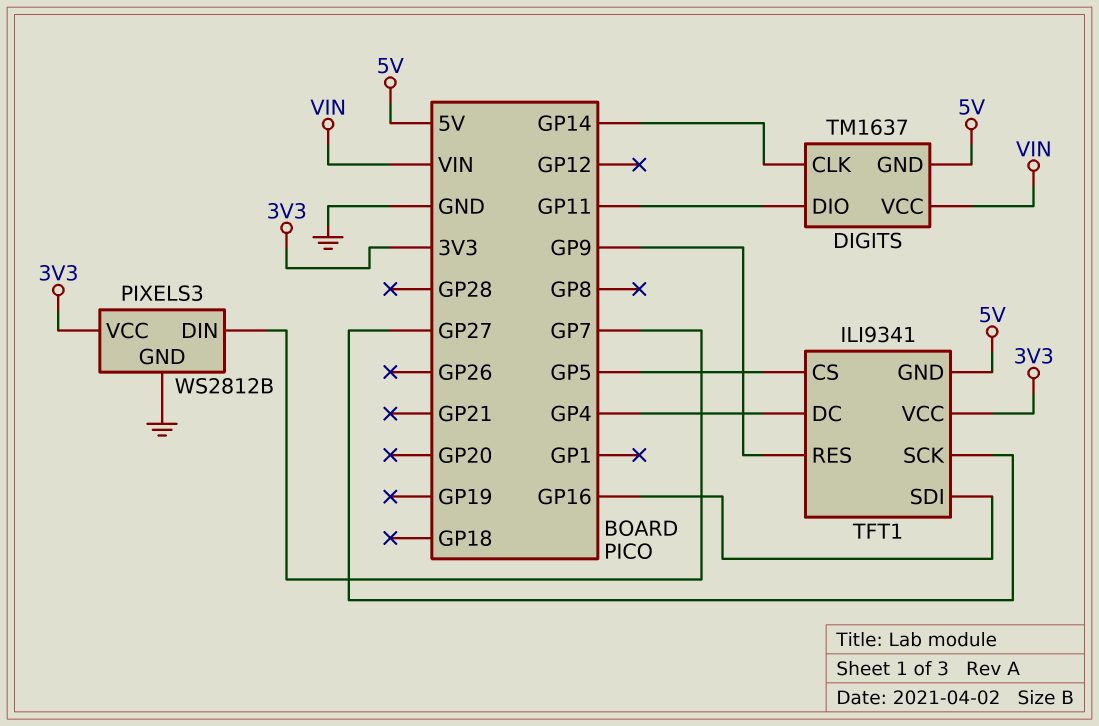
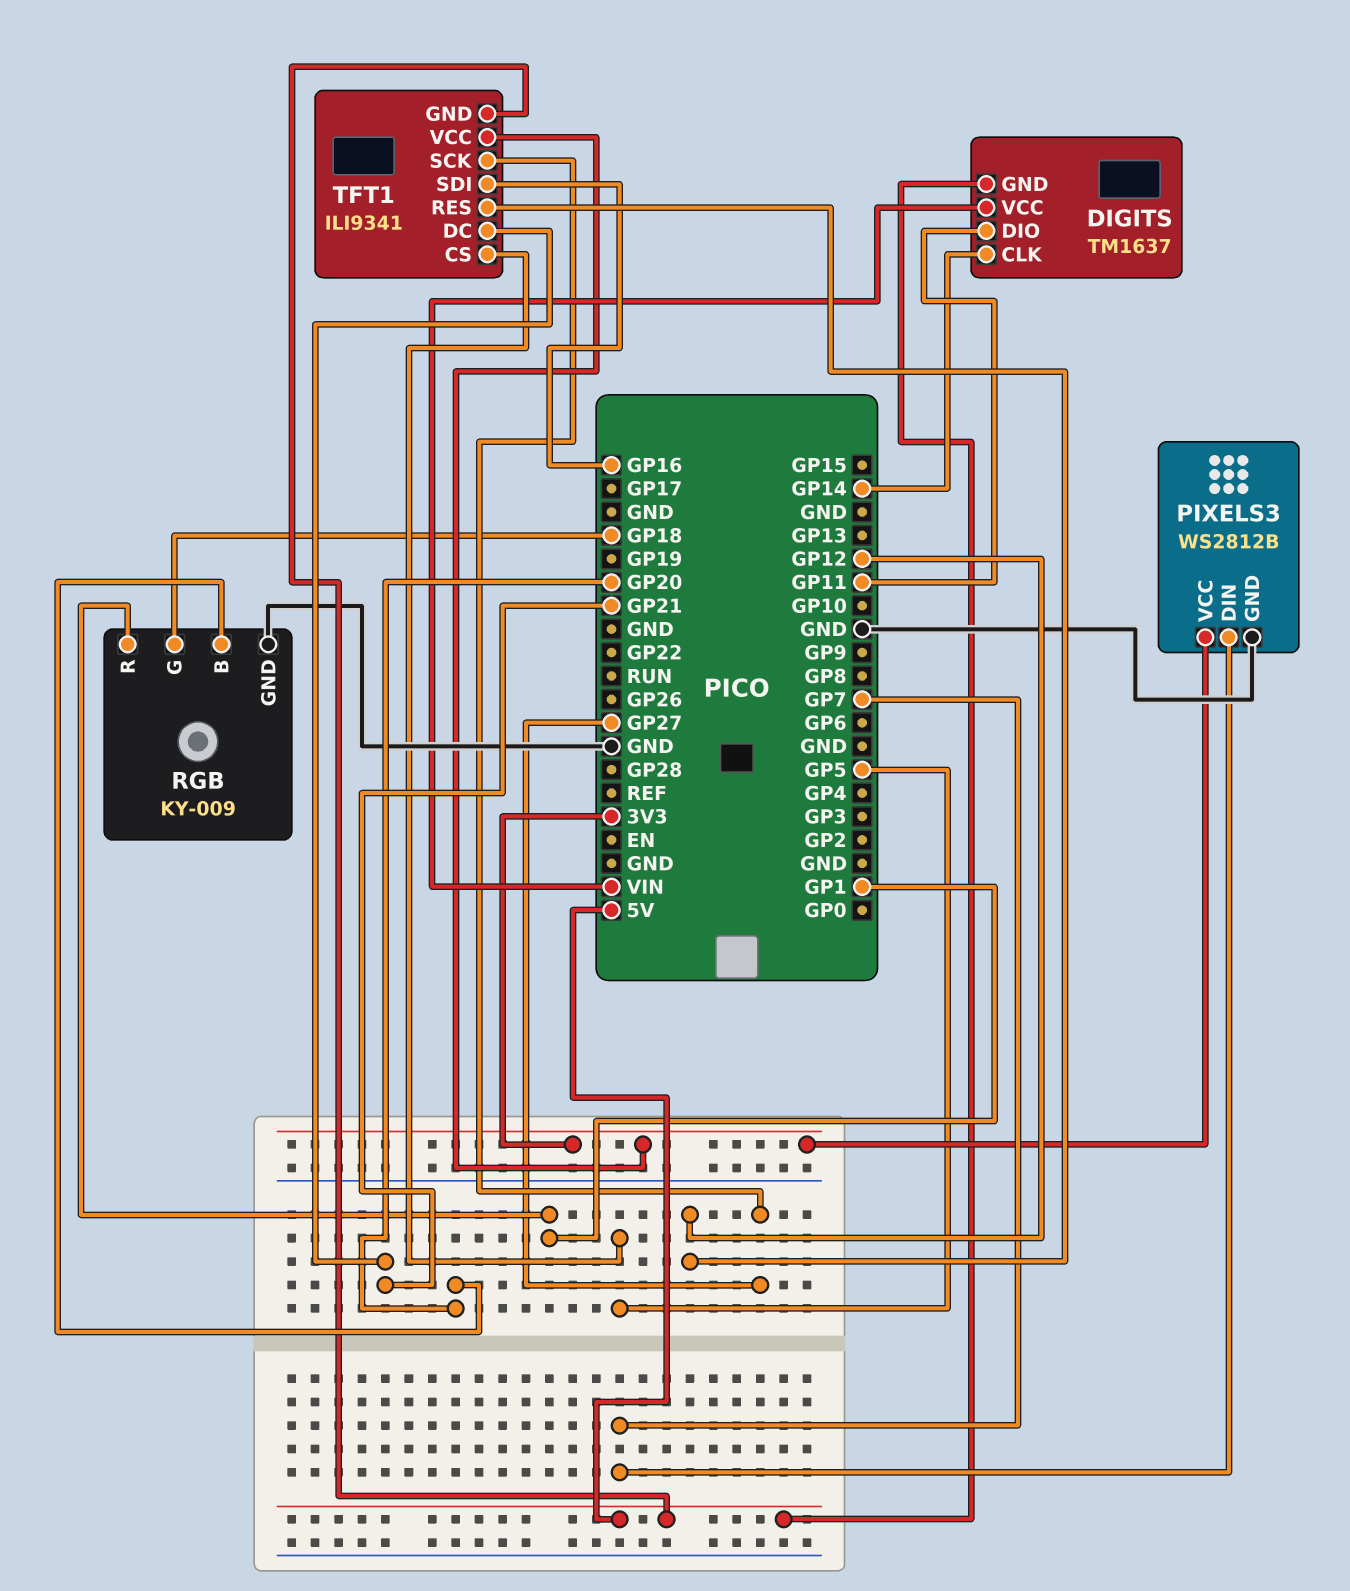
RGB: none -> KY-009
RGB pin B: none -> GP20
RGB pin G: none -> GP18
RGB pin GND: none -> GND
RGB pin R: none -> GP1
TFT1 pin DC: GP4 -> GP21
TFT1 pin RES: GP9 -> GP12

